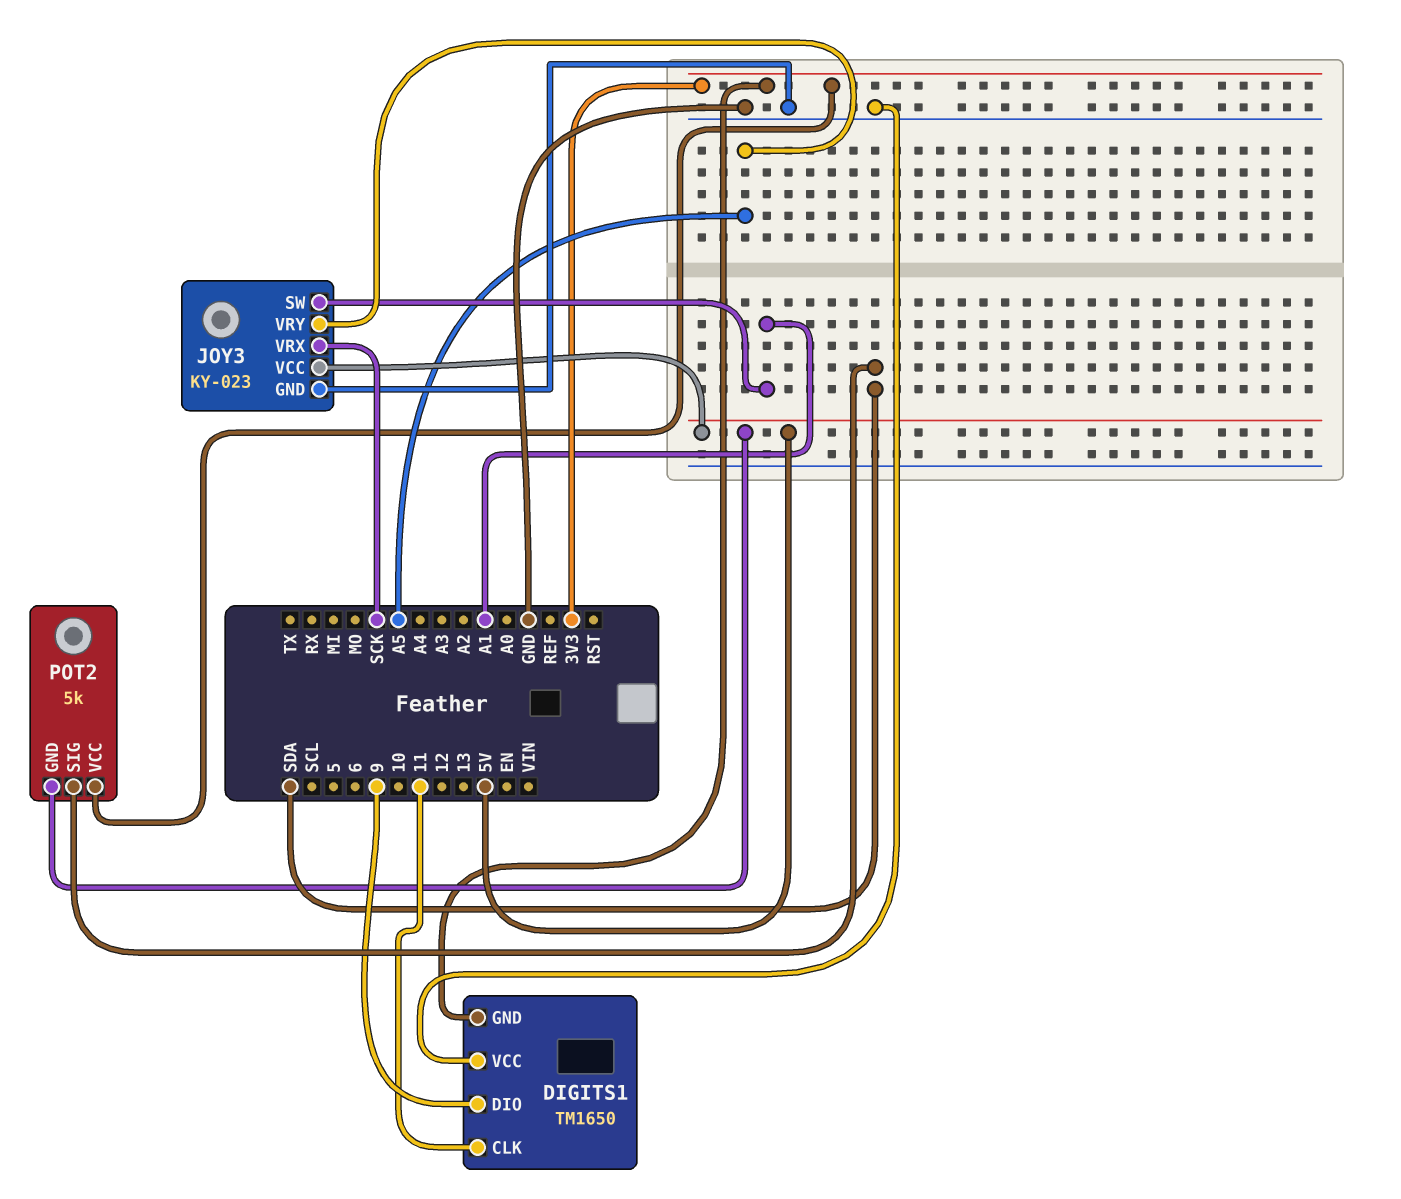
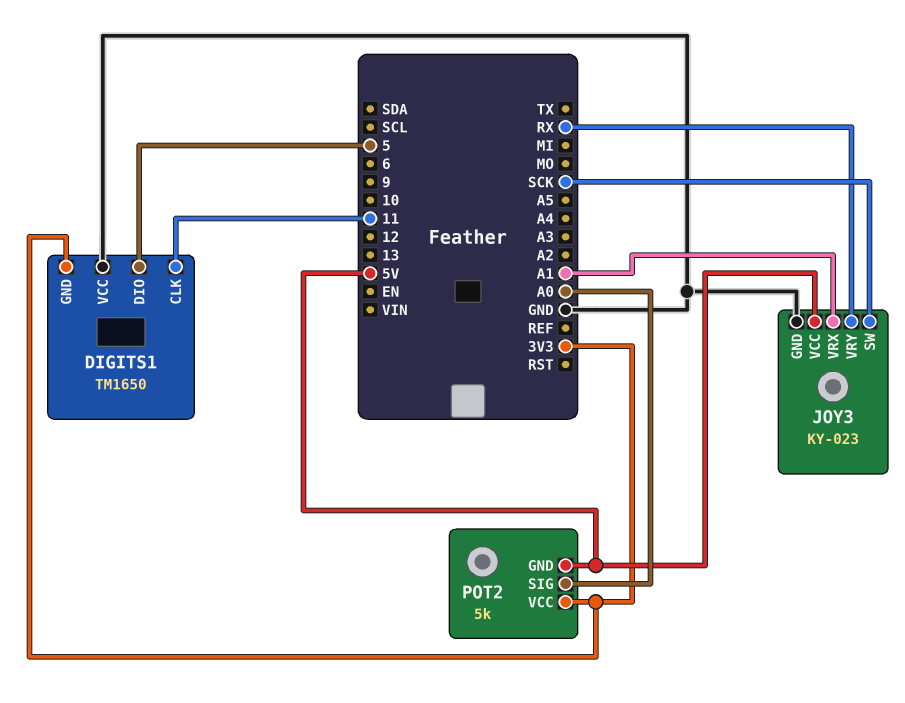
DIGITS1 pin DIO: 9 -> 5
JOY3 pin SW: A1 -> SCK
JOY3 pin VRX: SCK -> A1
JOY3 pin VRY: A5 -> RX
POT2 pin SIG: SDA -> A0

